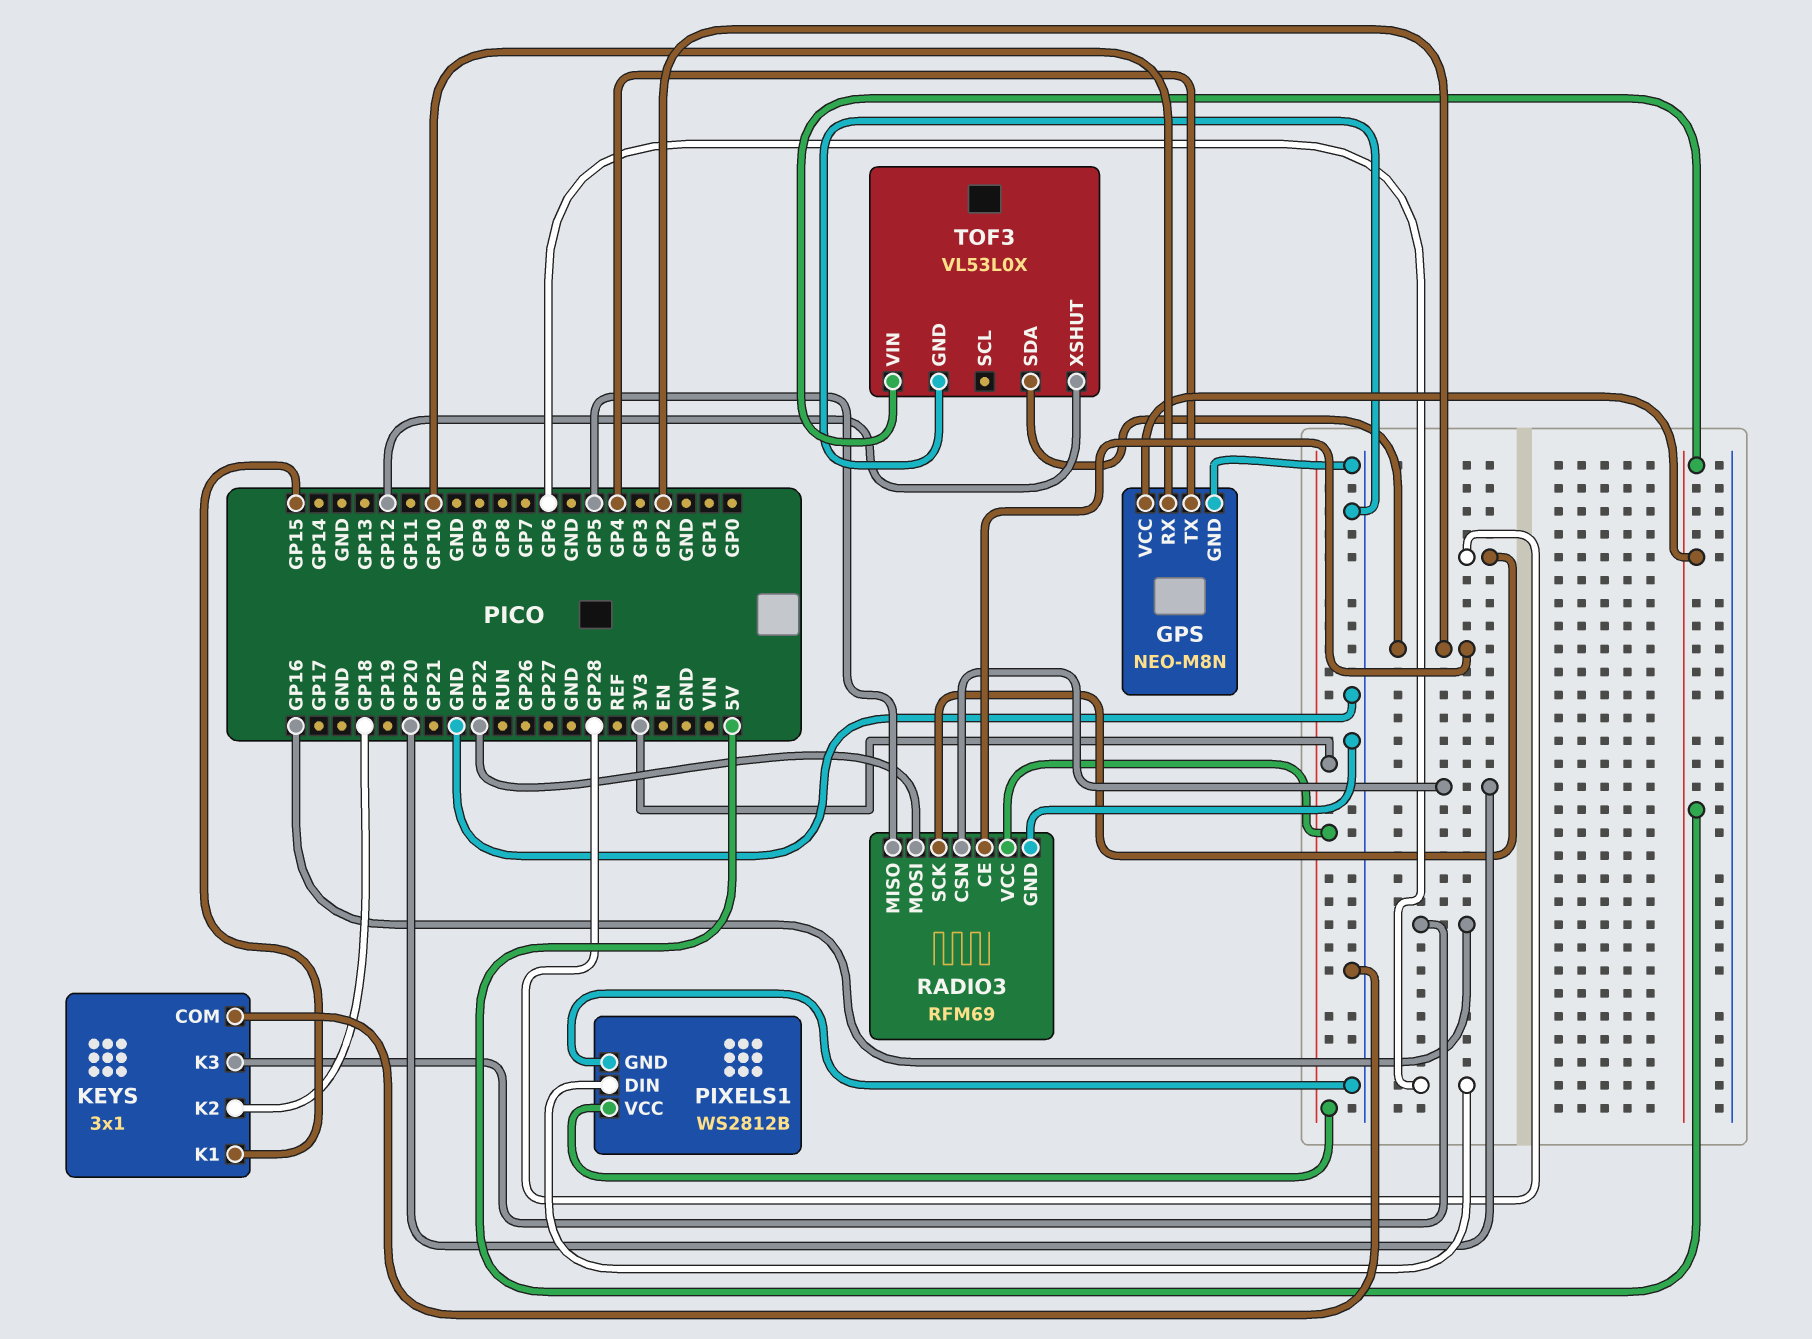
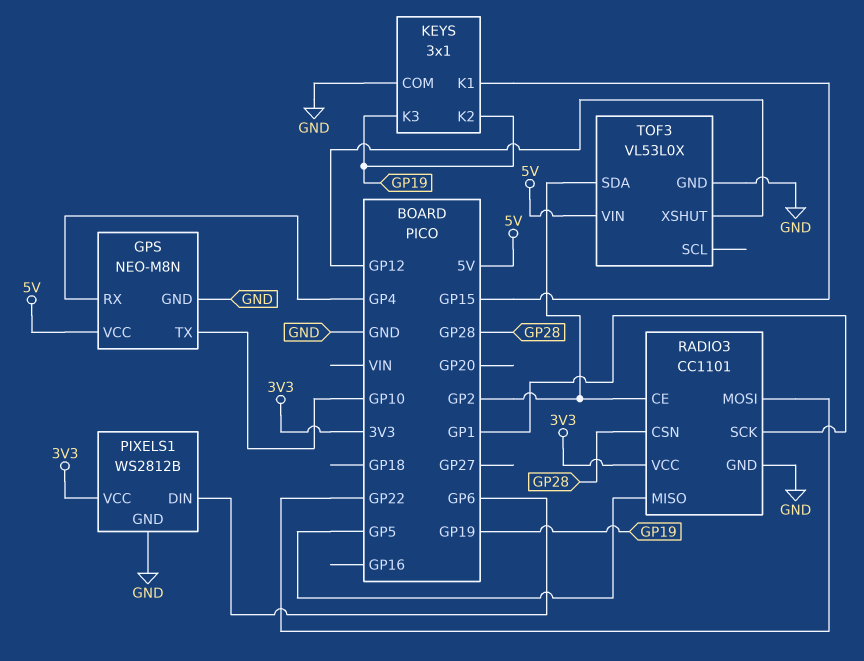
GPS pin RX: GP10 -> GP4
GPS pin TX: GP4 -> GP10
KEYS pin K2: GP18 -> GP19
KEYS pin K3: GP16 -> GP19
RADIO3: RFM69 -> CC1101
RADIO3 pin CSN: GP20 -> GP28
RADIO3 pin SCK: GP28 -> GP1

